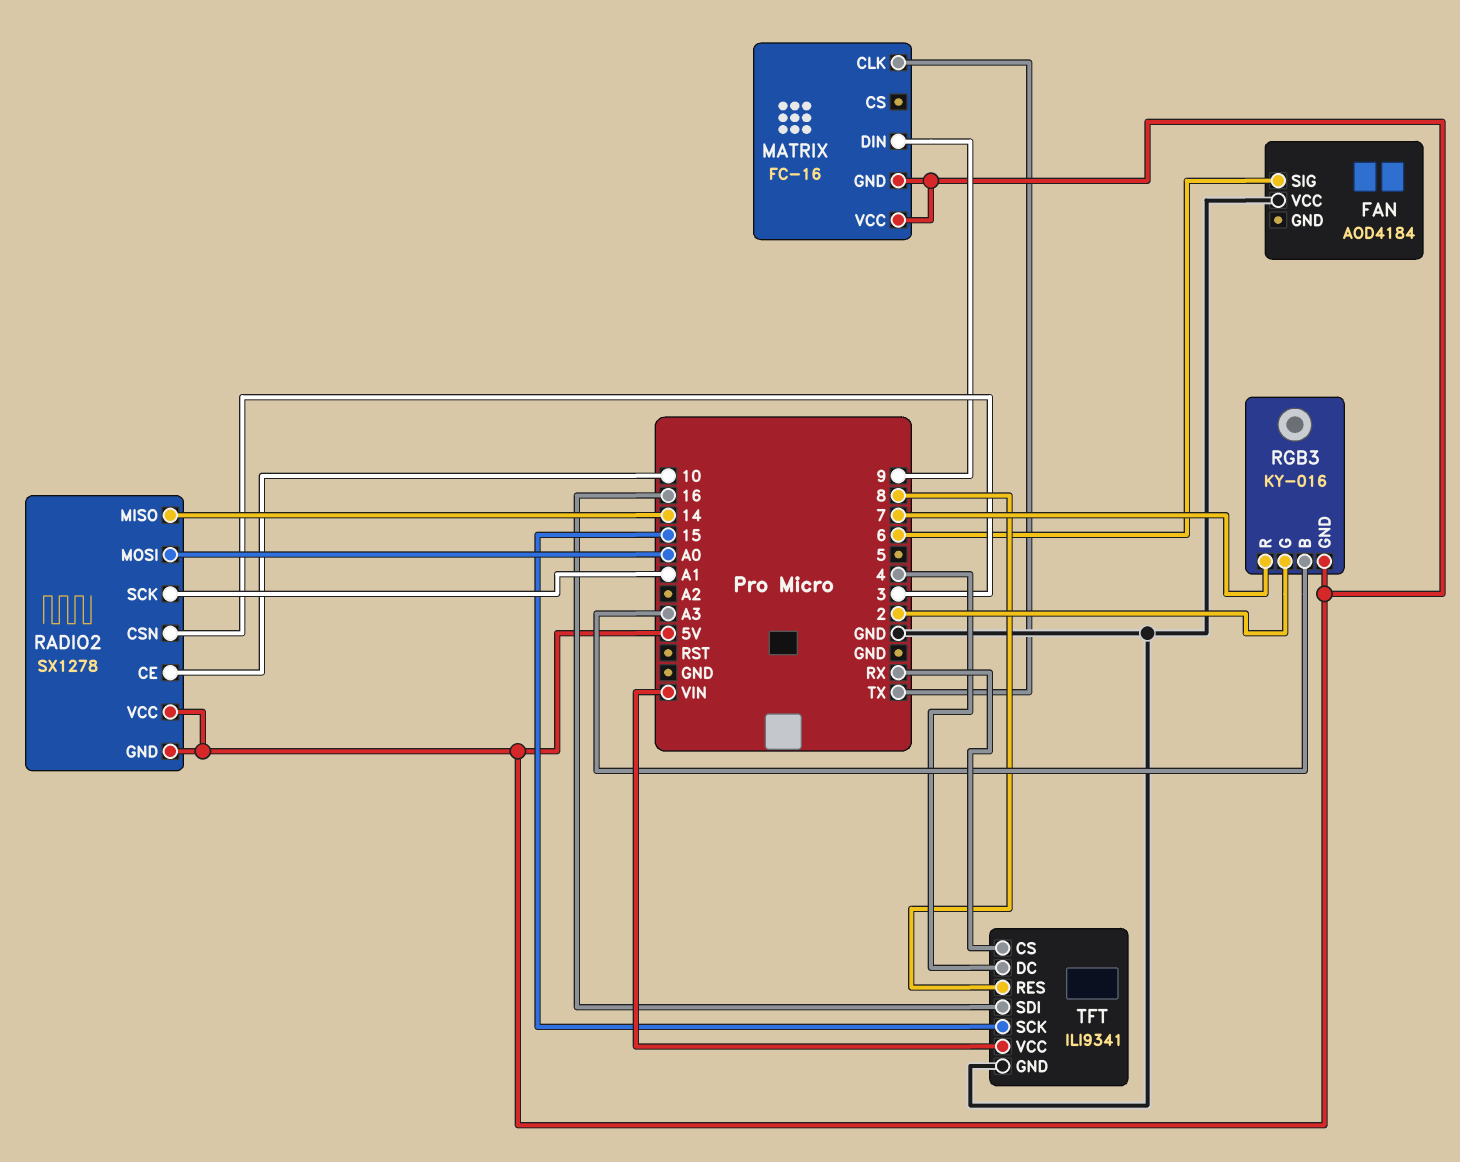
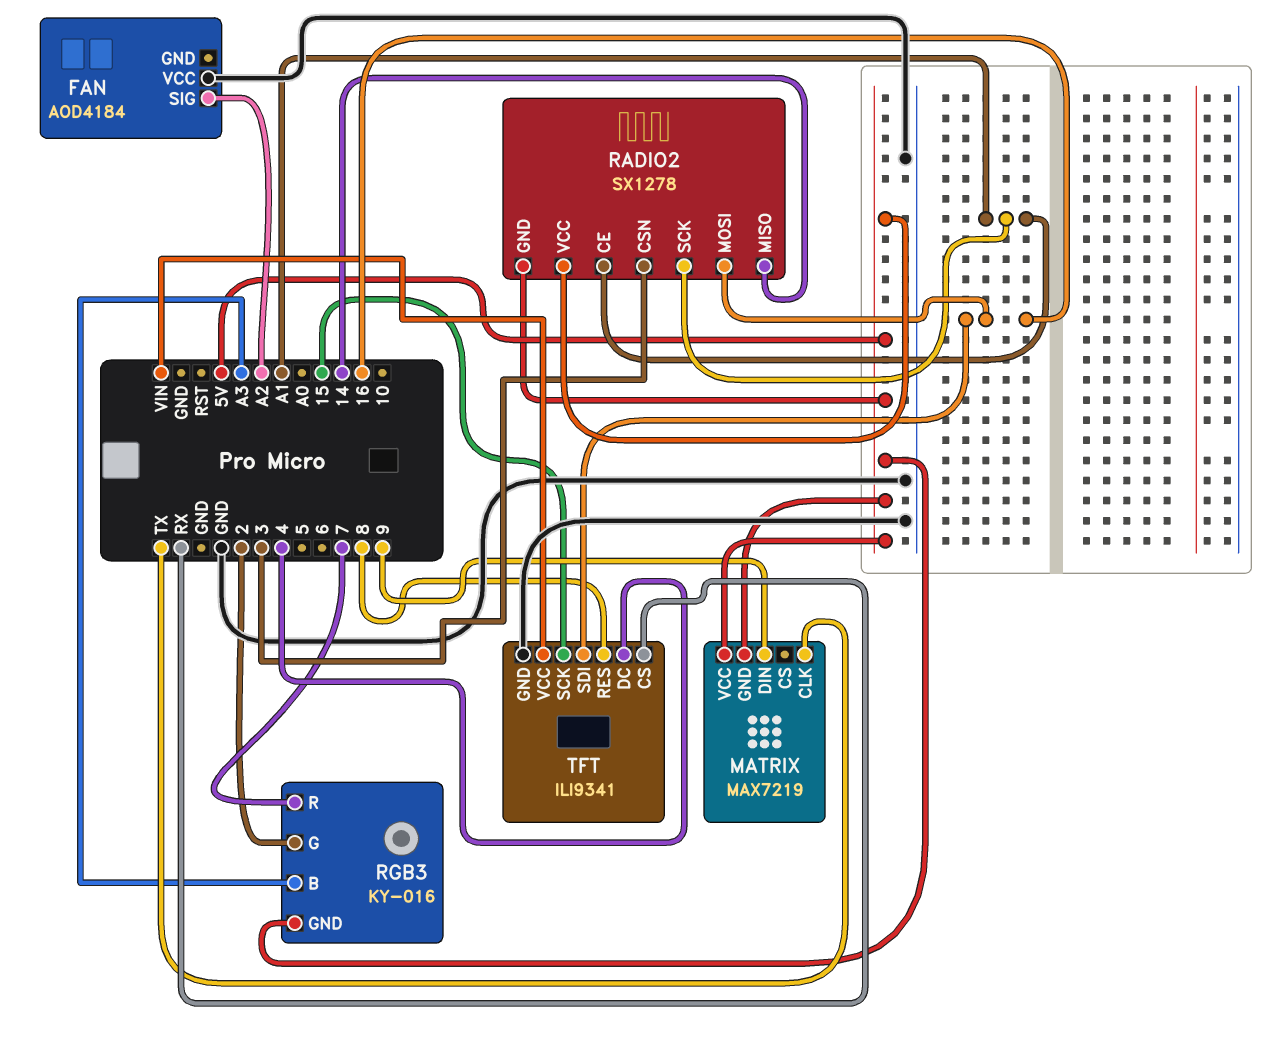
FAN pin SIG: 6 -> A2
MATRIX: FC-16 -> MAX7219
RADIO2 pin CE: 10 -> A1
RADIO2 pin MOSI: A0 -> 16

